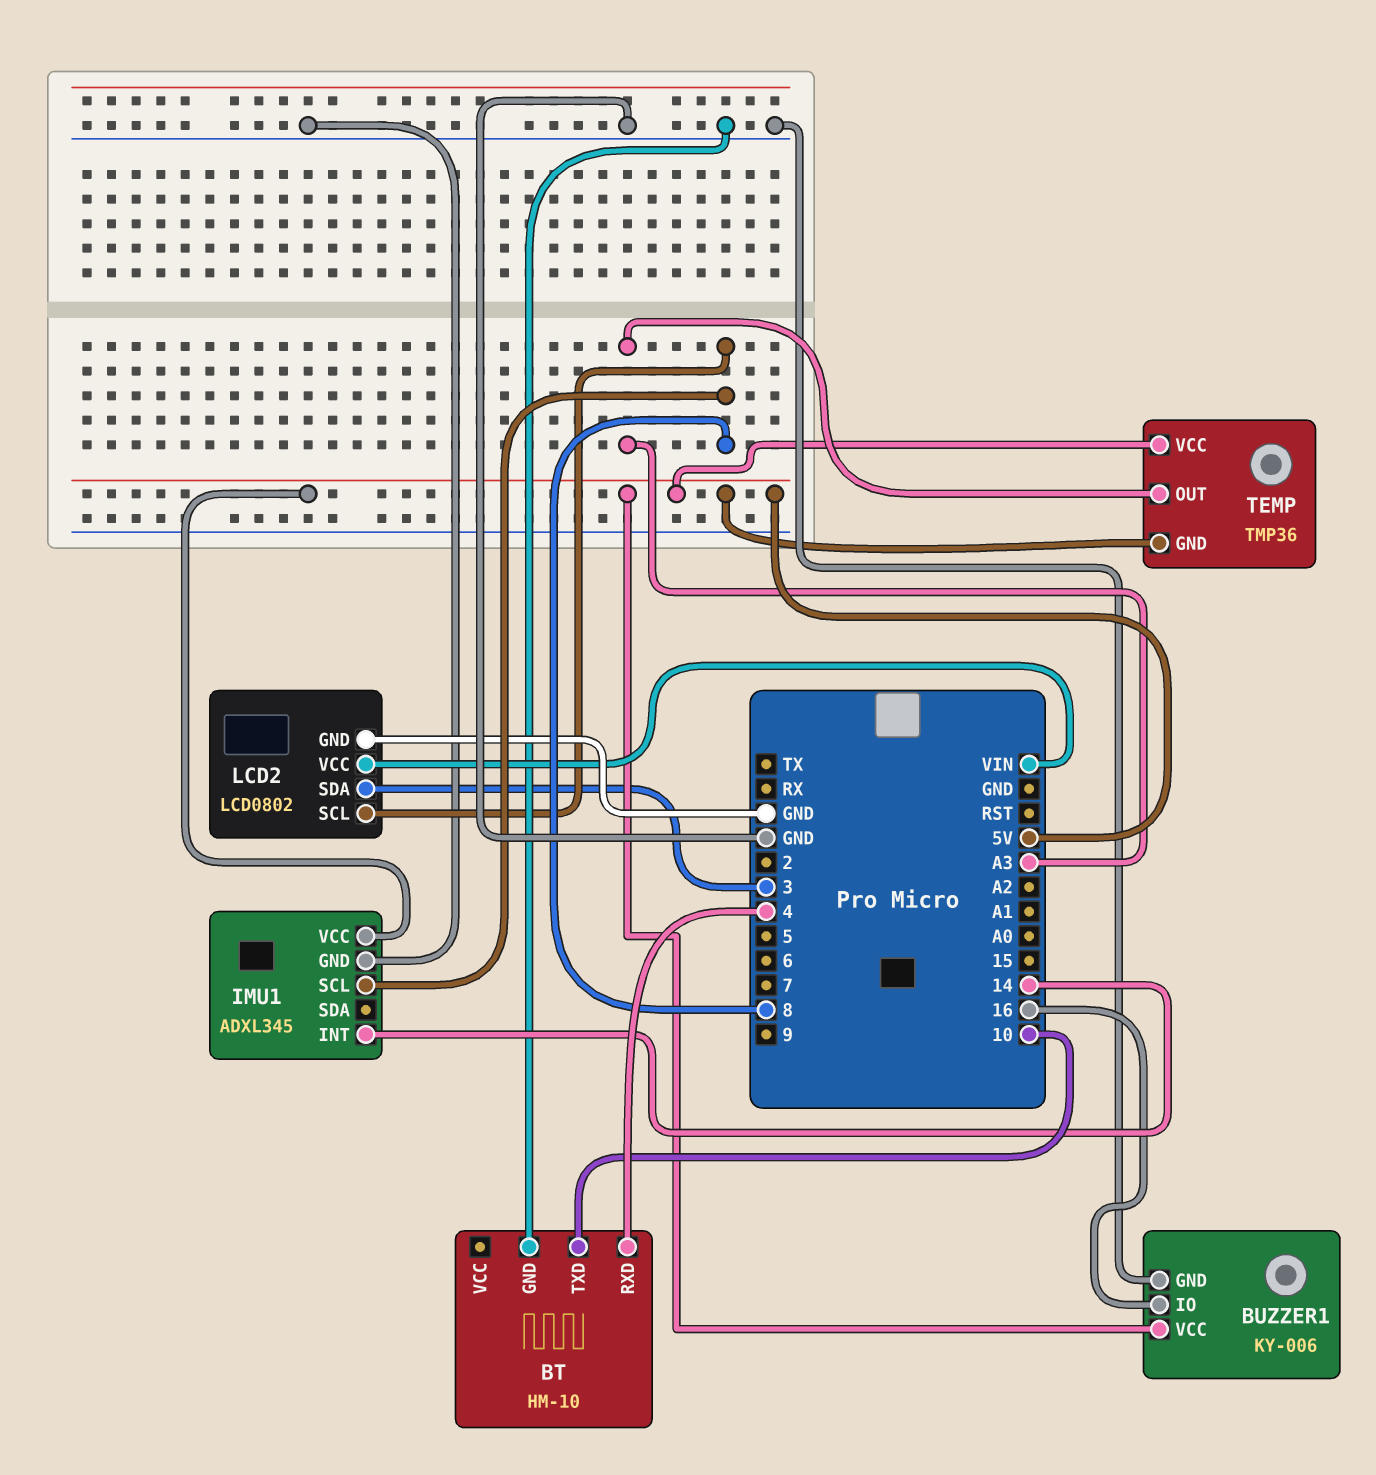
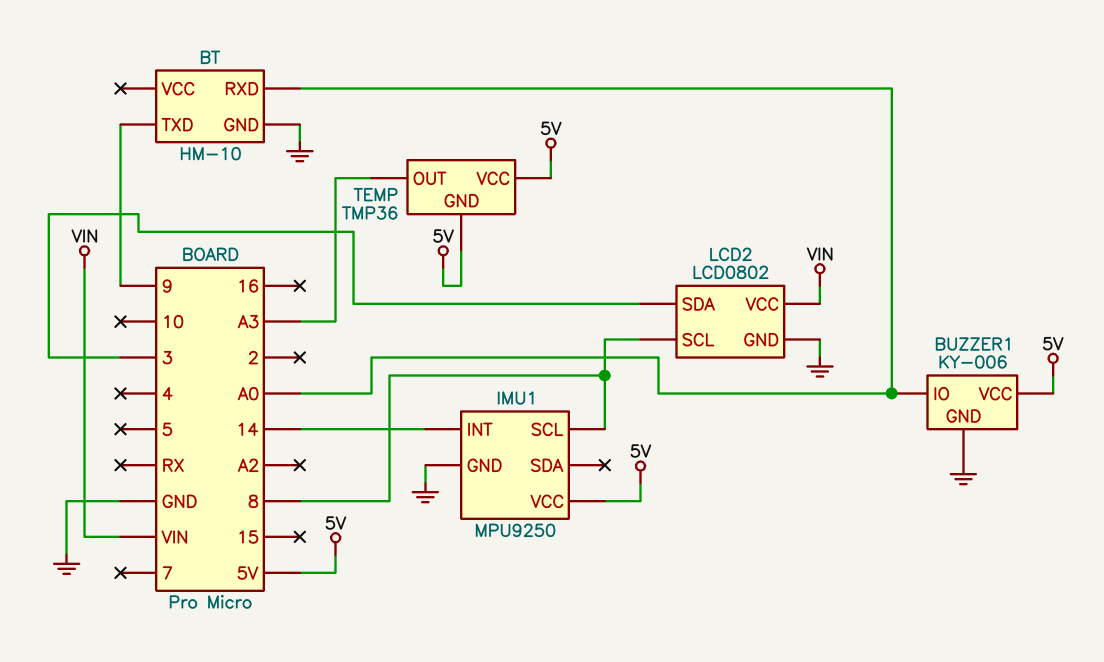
BT pin RXD: 4 -> A0
BT pin TXD: 10 -> 9
BUZZER1 pin IO: 16 -> A0
IMU1: ADXL345 -> MPU9250

